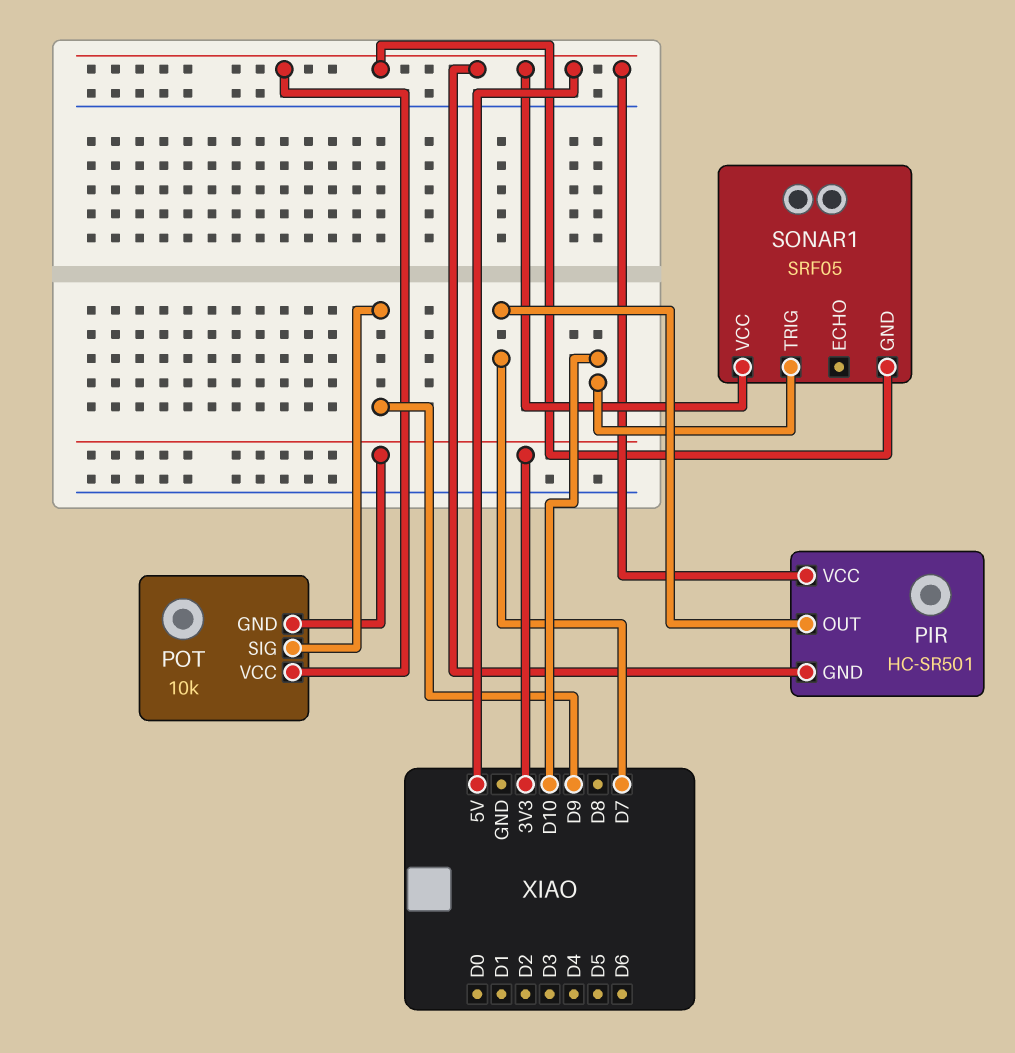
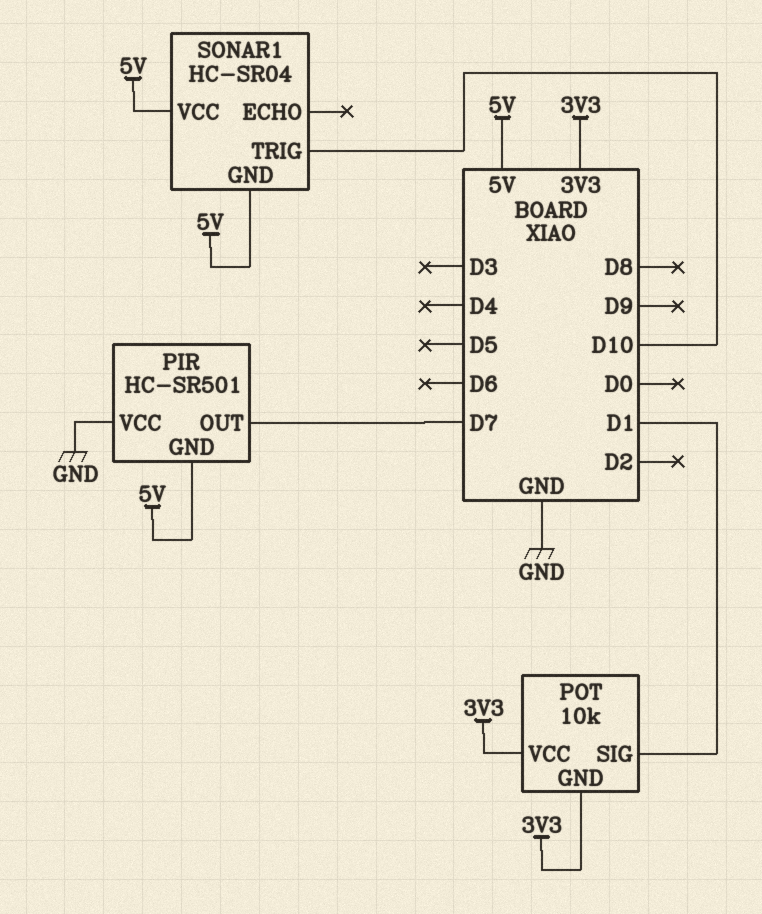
PIR pin VCC: 5V -> GND
POT pin SIG: D9 -> D1
POT pin VCC: 5V -> 3V3
SONAR1: SRF05 -> HC-SR04

